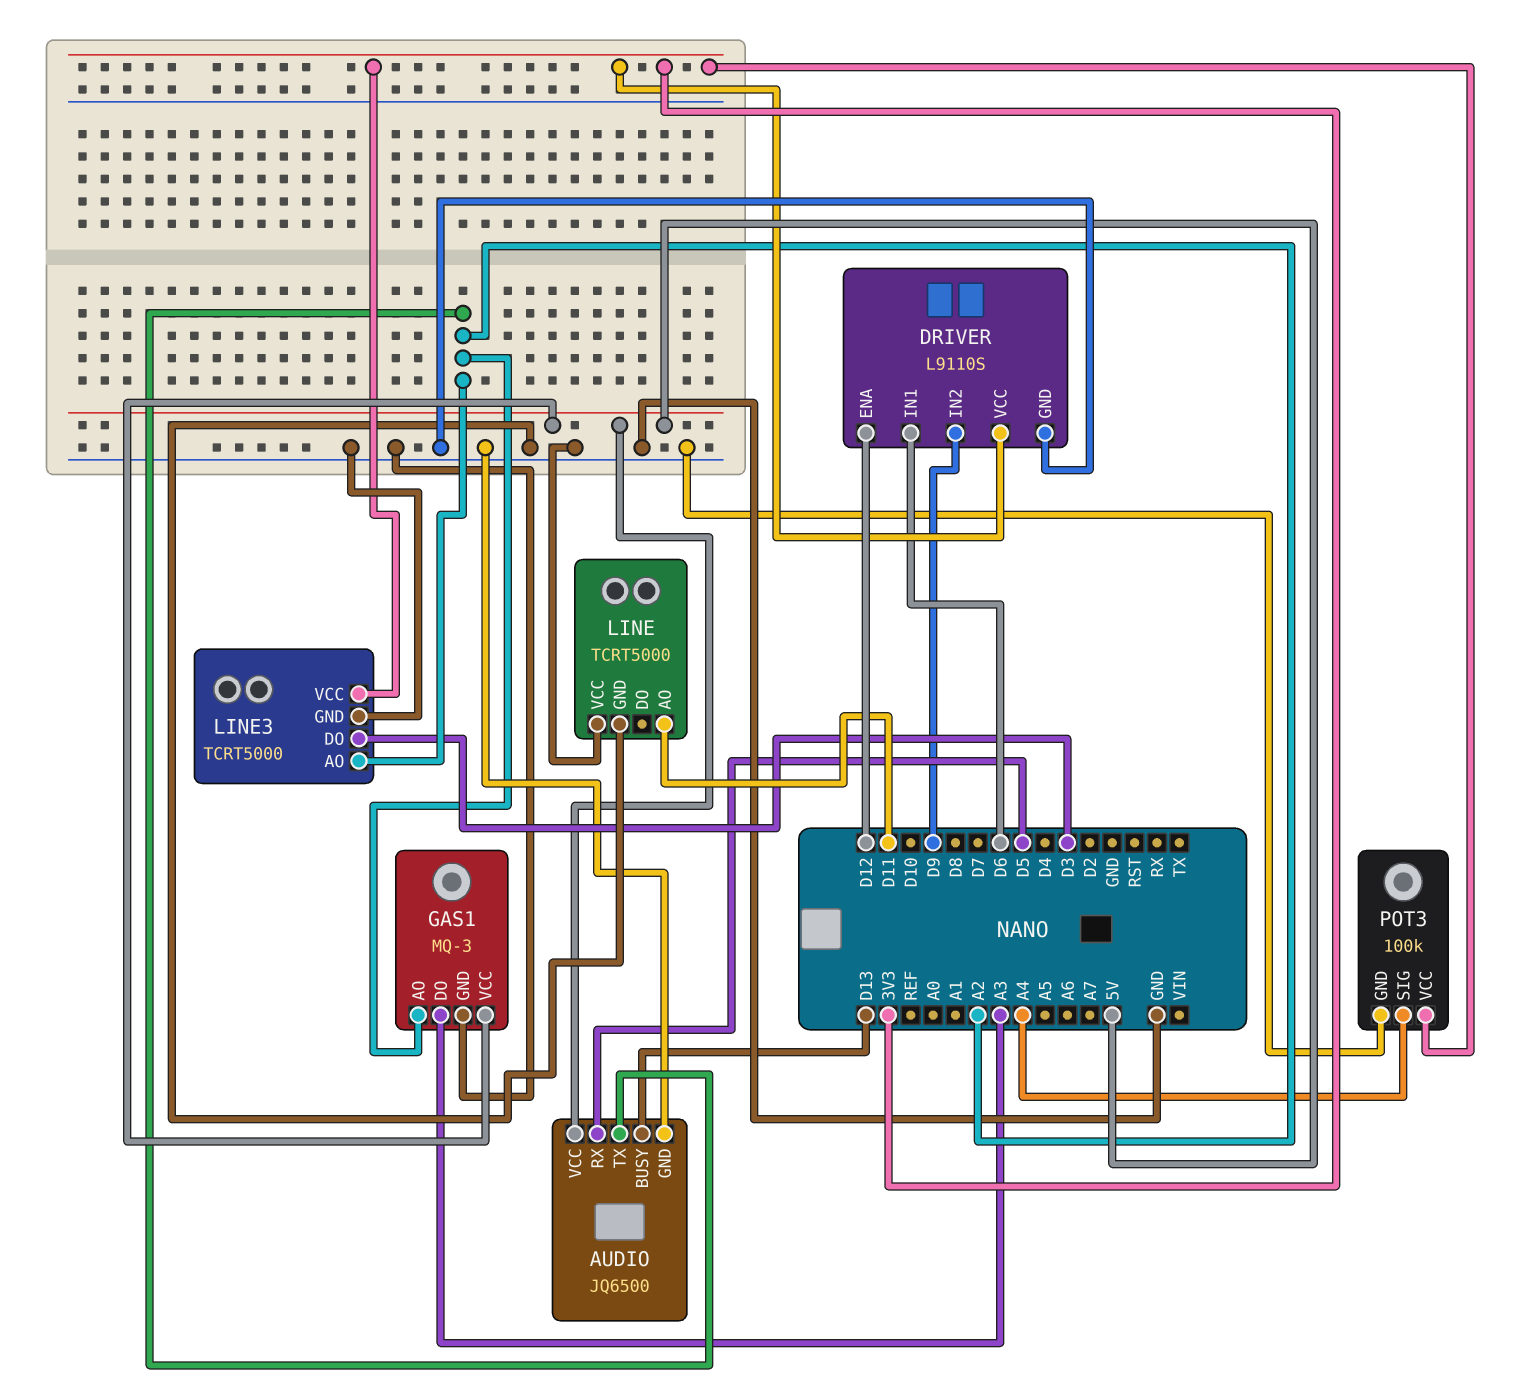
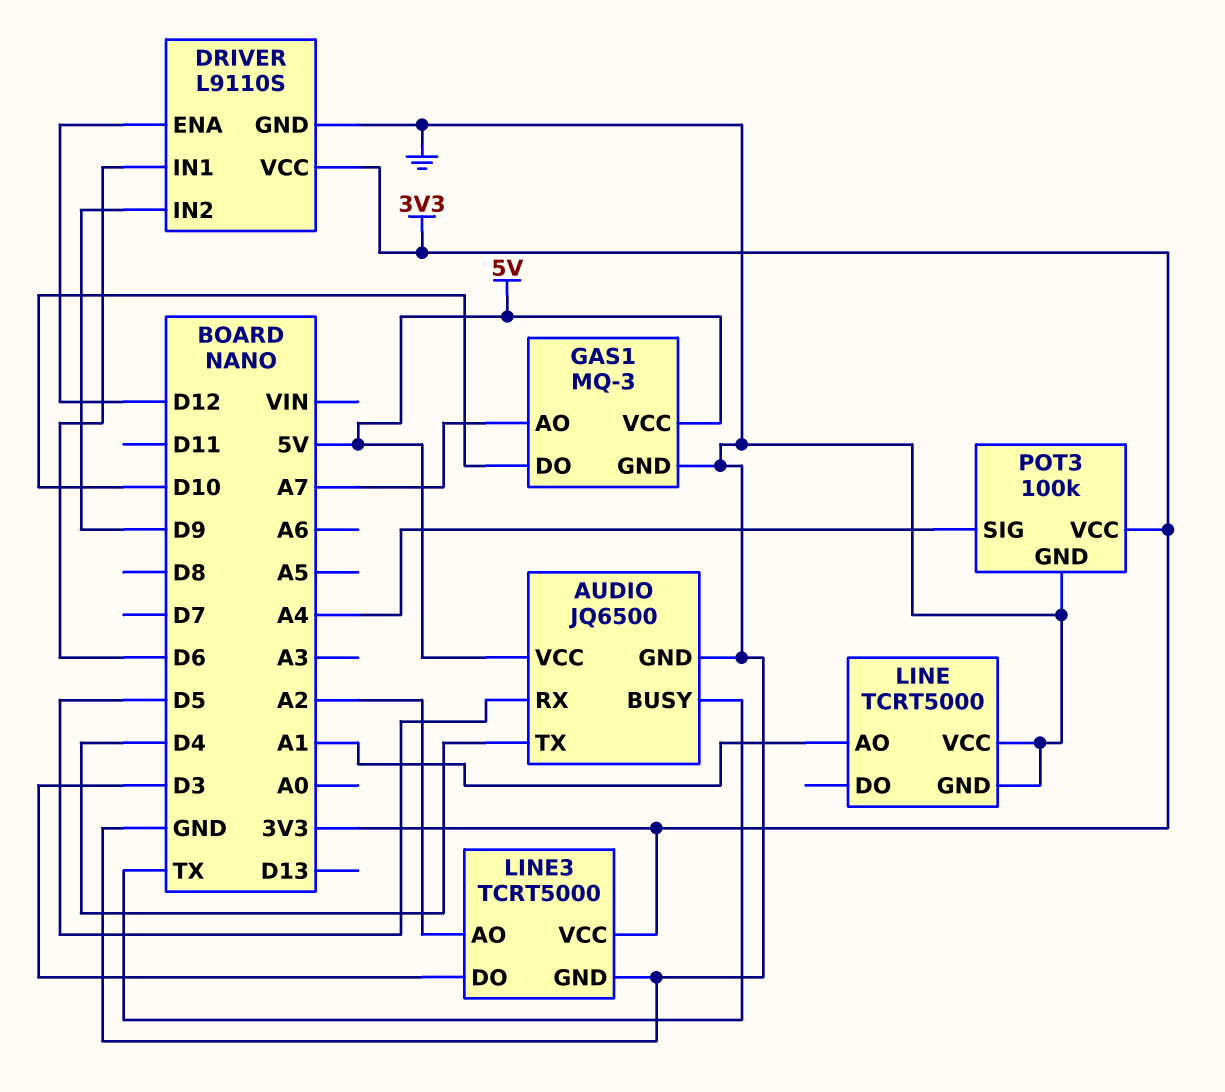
AUDIO pin BUSY: D13 -> TX
AUDIO pin TX: A2 -> D4
GAS1 pin AO: A2 -> A7
GAS1 pin DO: A3 -> D10
LINE pin AO: D11 -> A1

